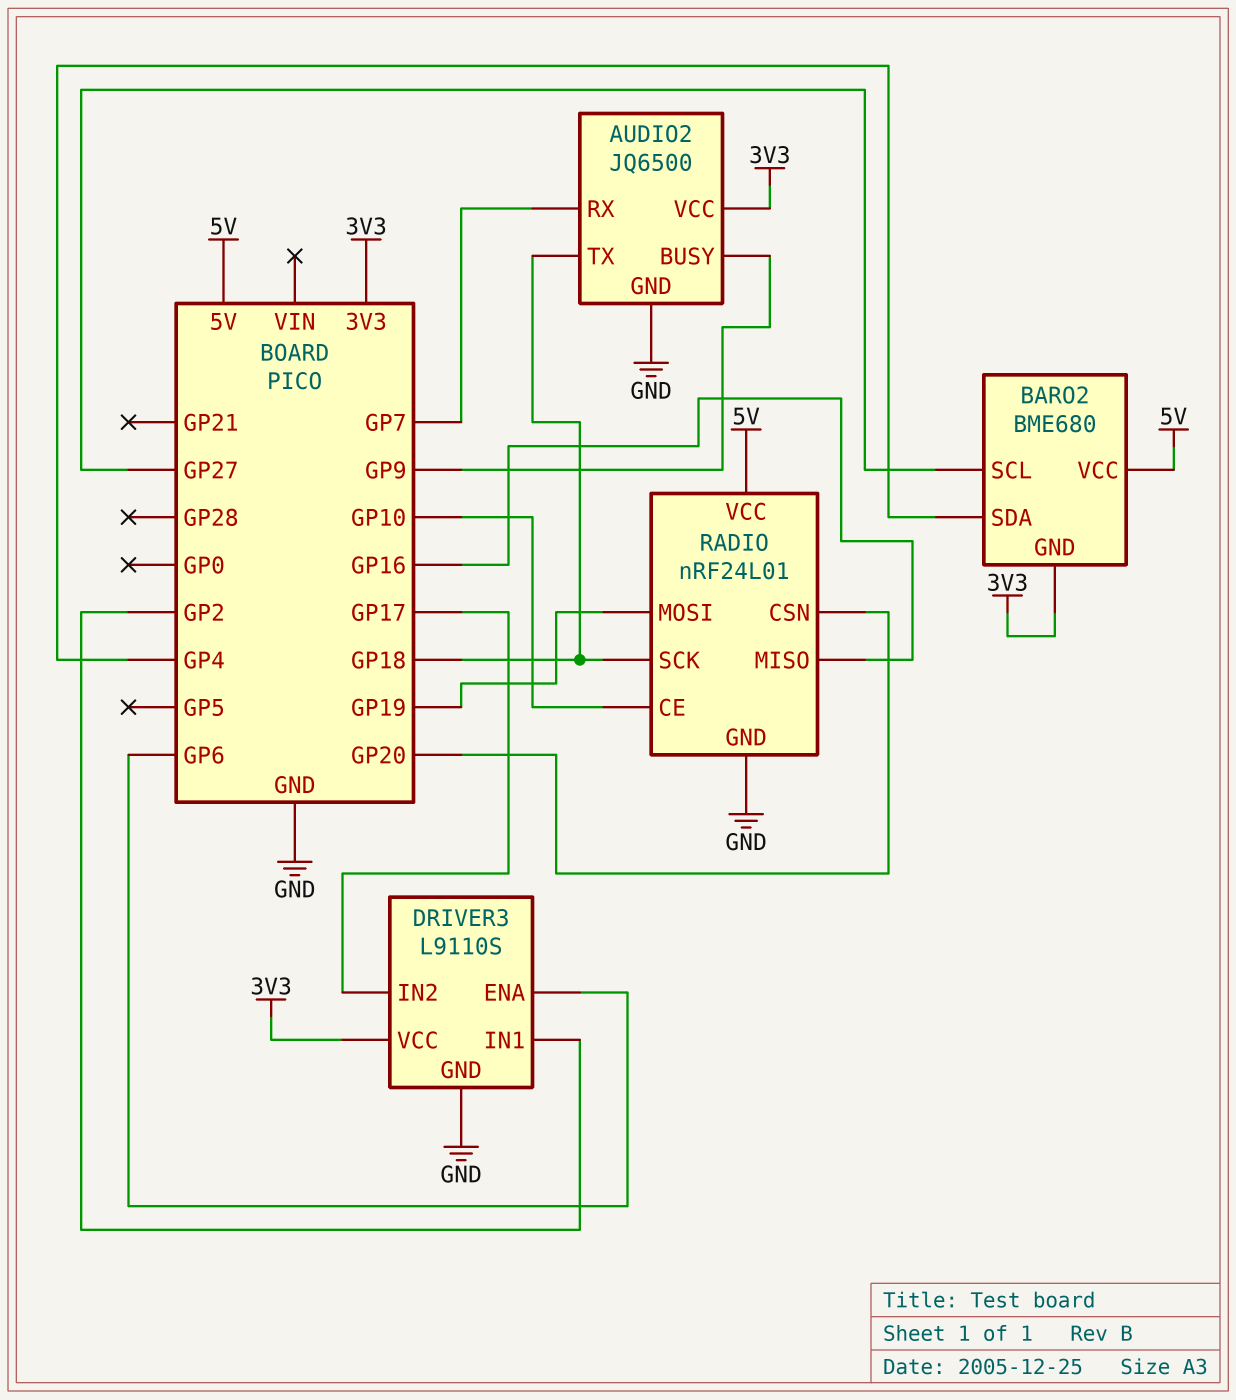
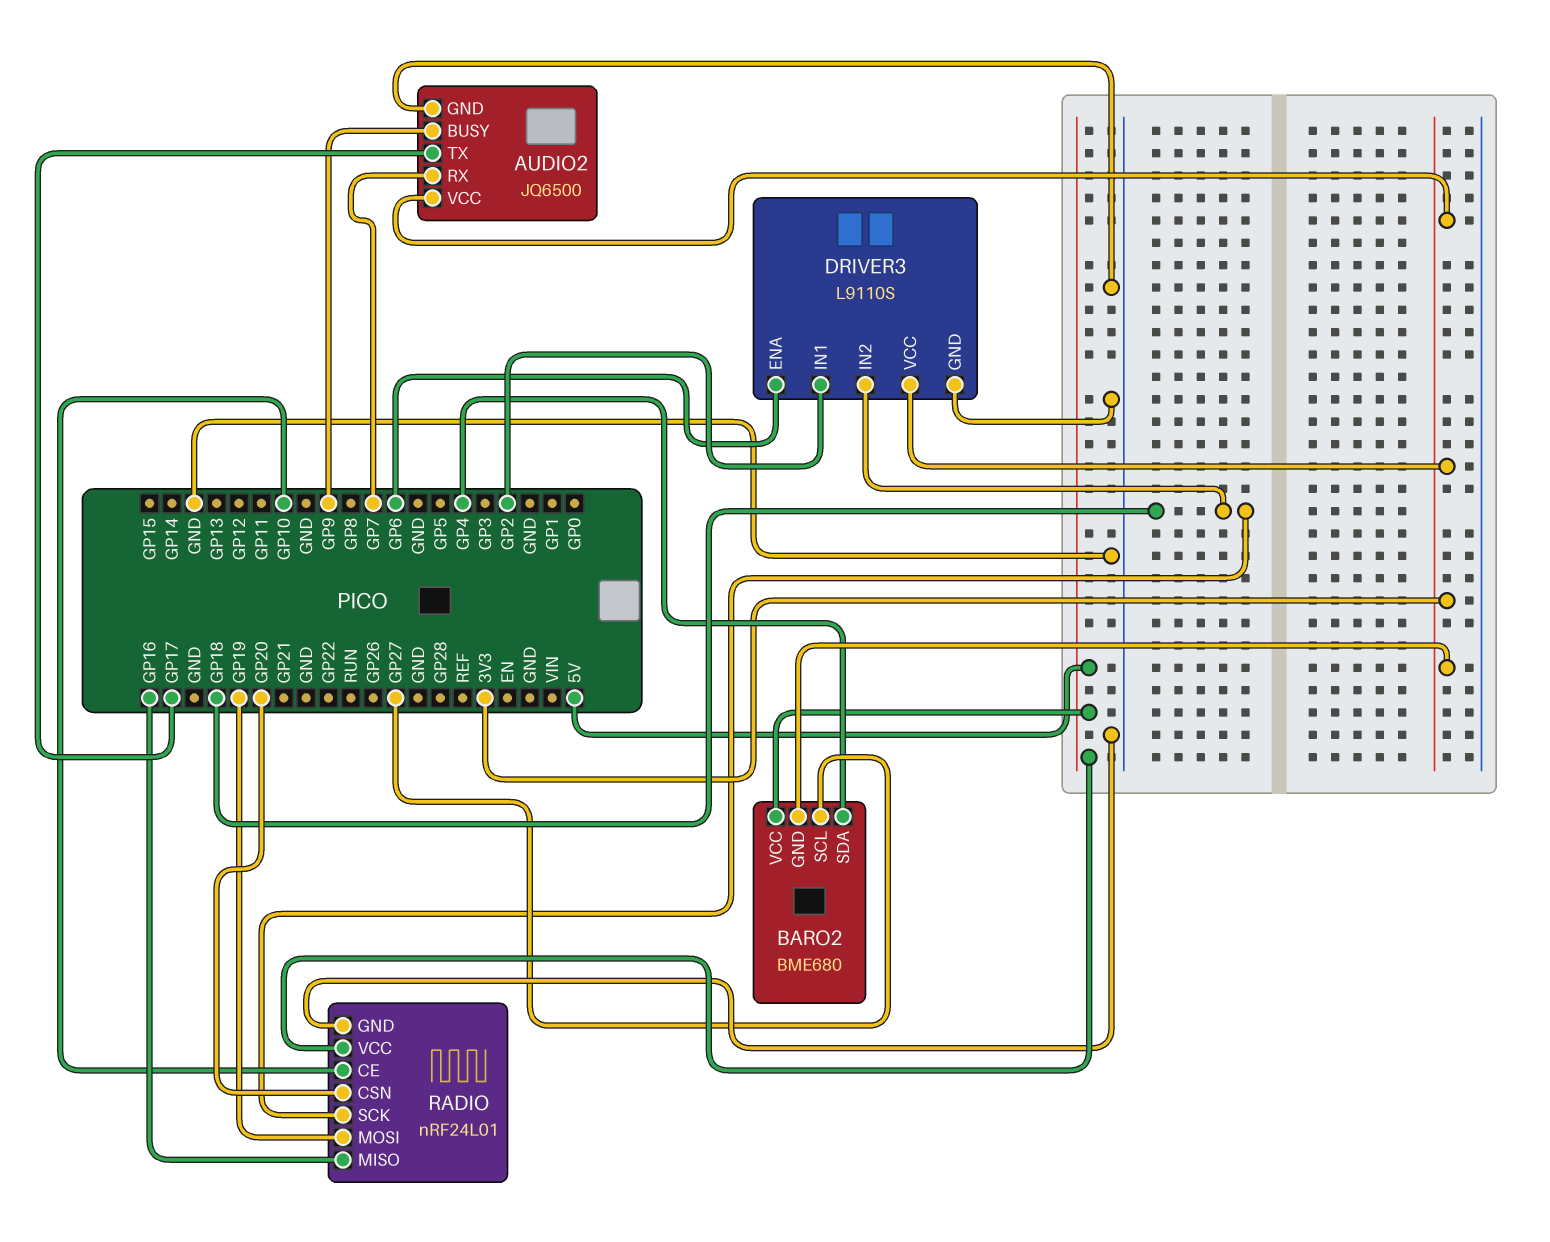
AUDIO2 pin TX: GP18 -> GP17
DRIVER3 pin IN2: GP17 -> GP18

